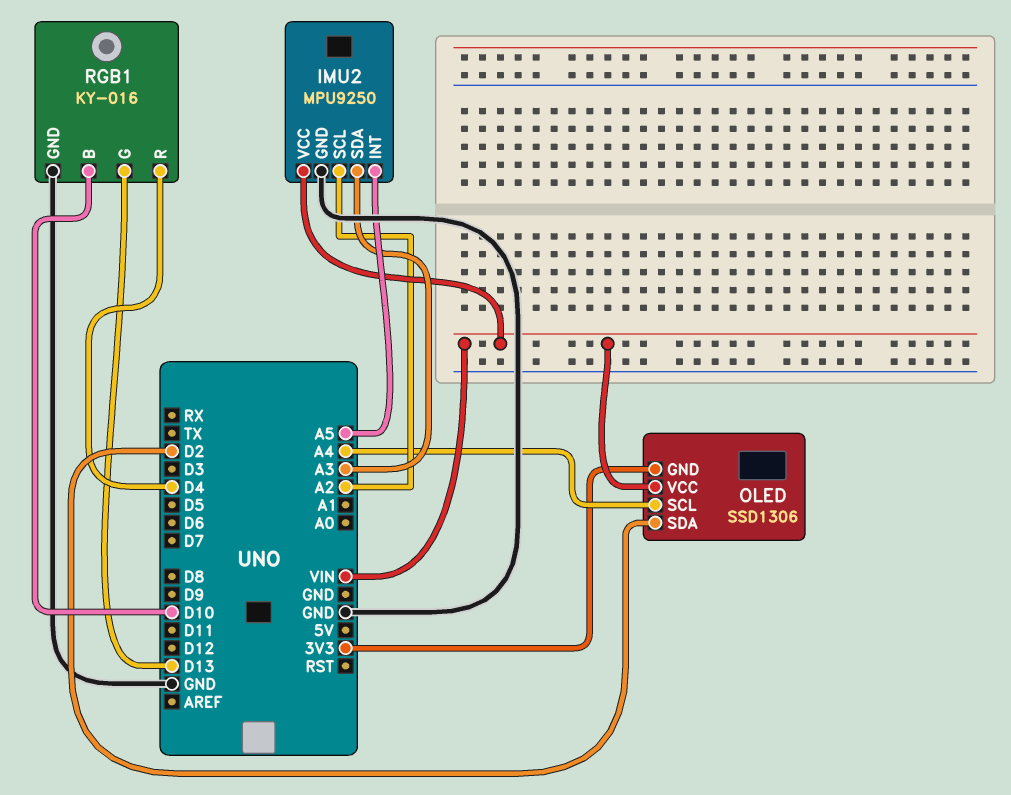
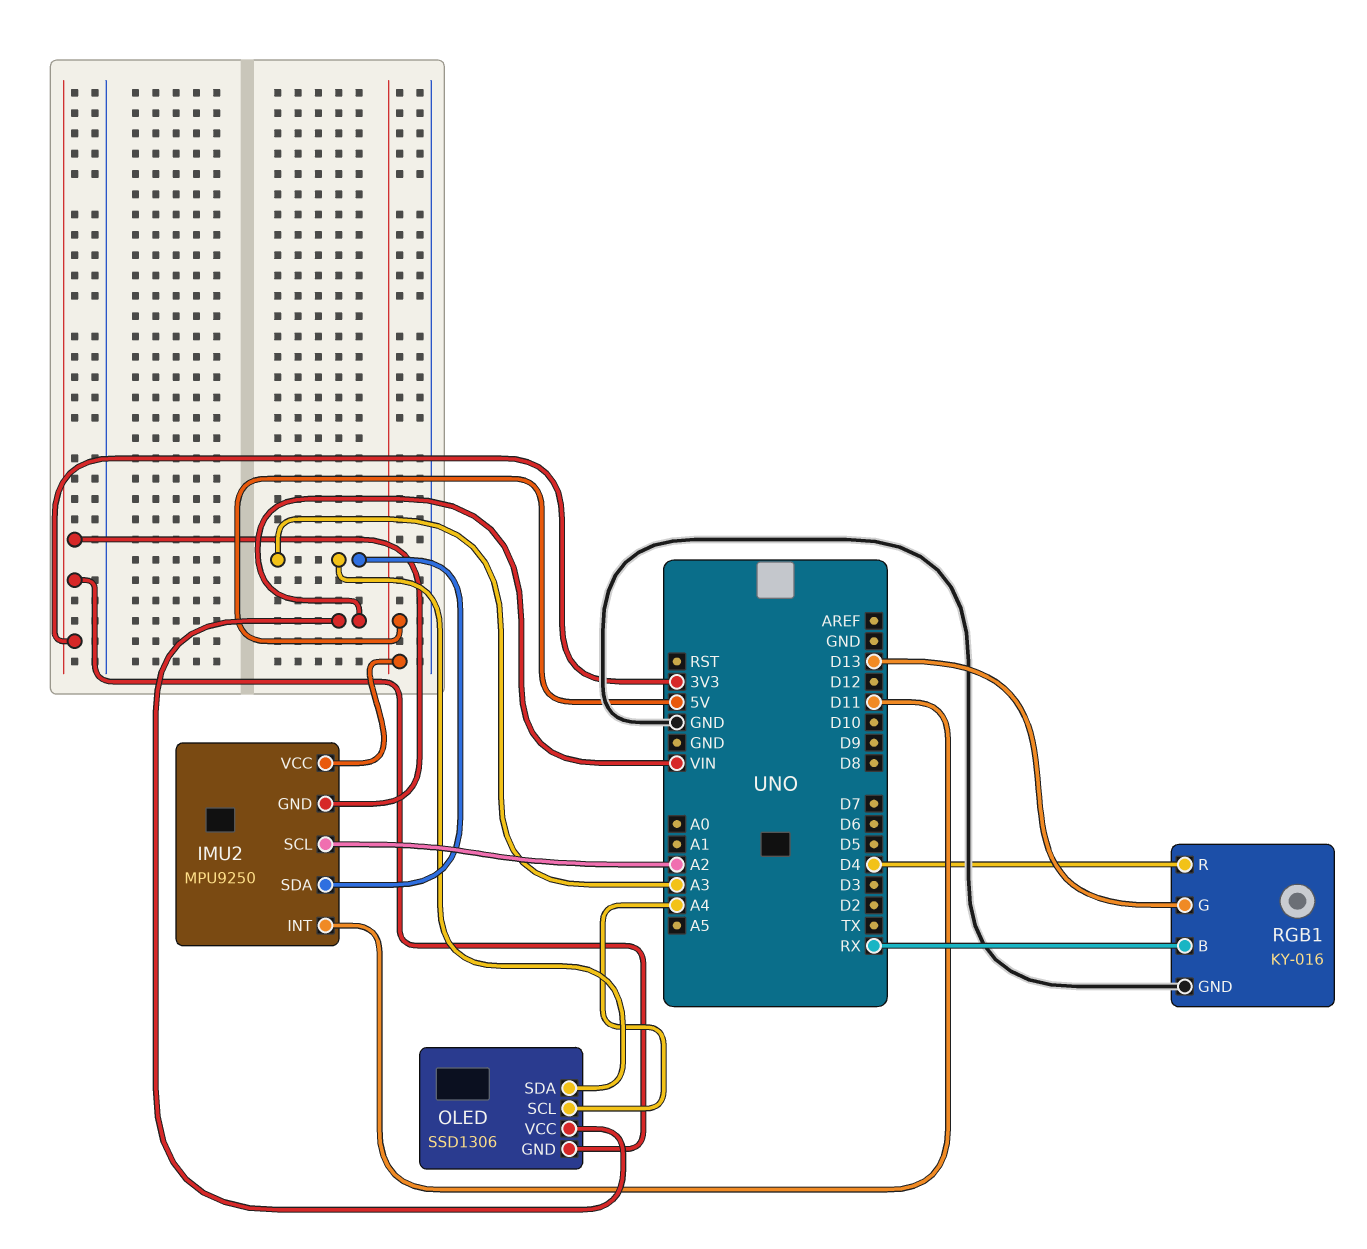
IMU2 pin GND: GND -> 3V3
IMU2 pin INT: A5 -> D11
IMU2 pin VCC: VIN -> 5V
OLED pin SDA: D2 -> A3
RGB1 pin B: D10 -> RX

